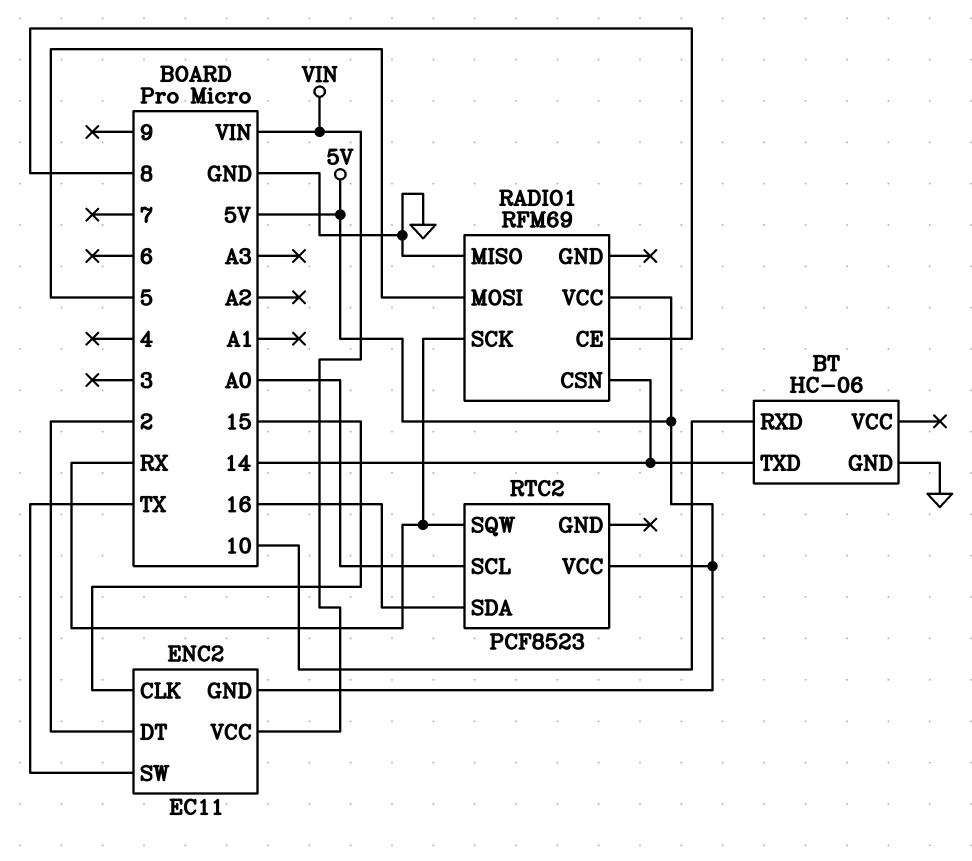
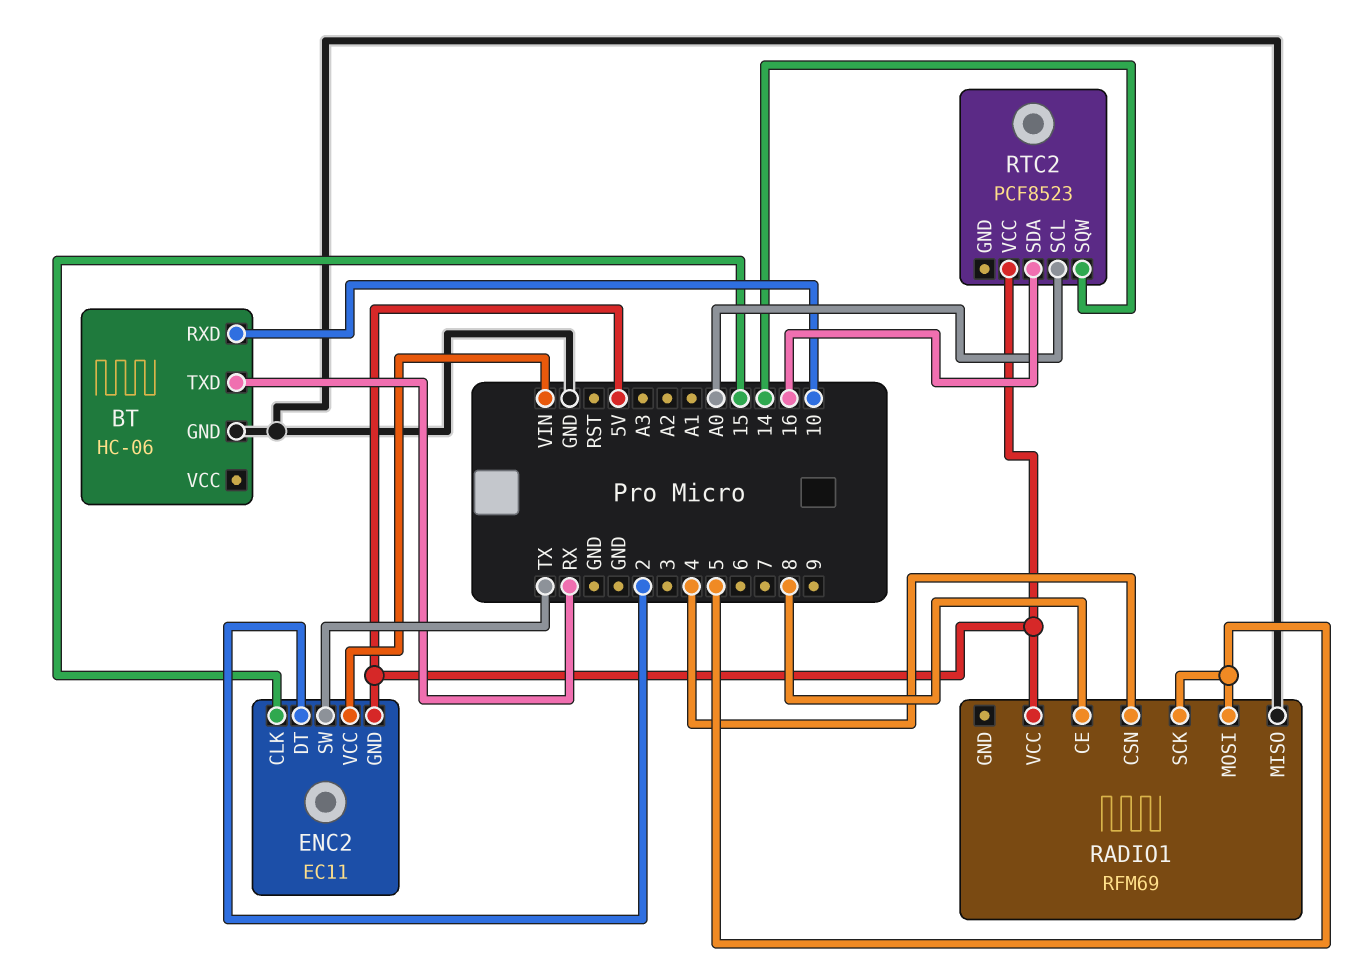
BT pin TXD: 14 -> RX
RADIO1 pin CSN: 14 -> 4
RADIO1 pin SCK: RX -> 5
RTC2 pin SQW: RX -> 14

